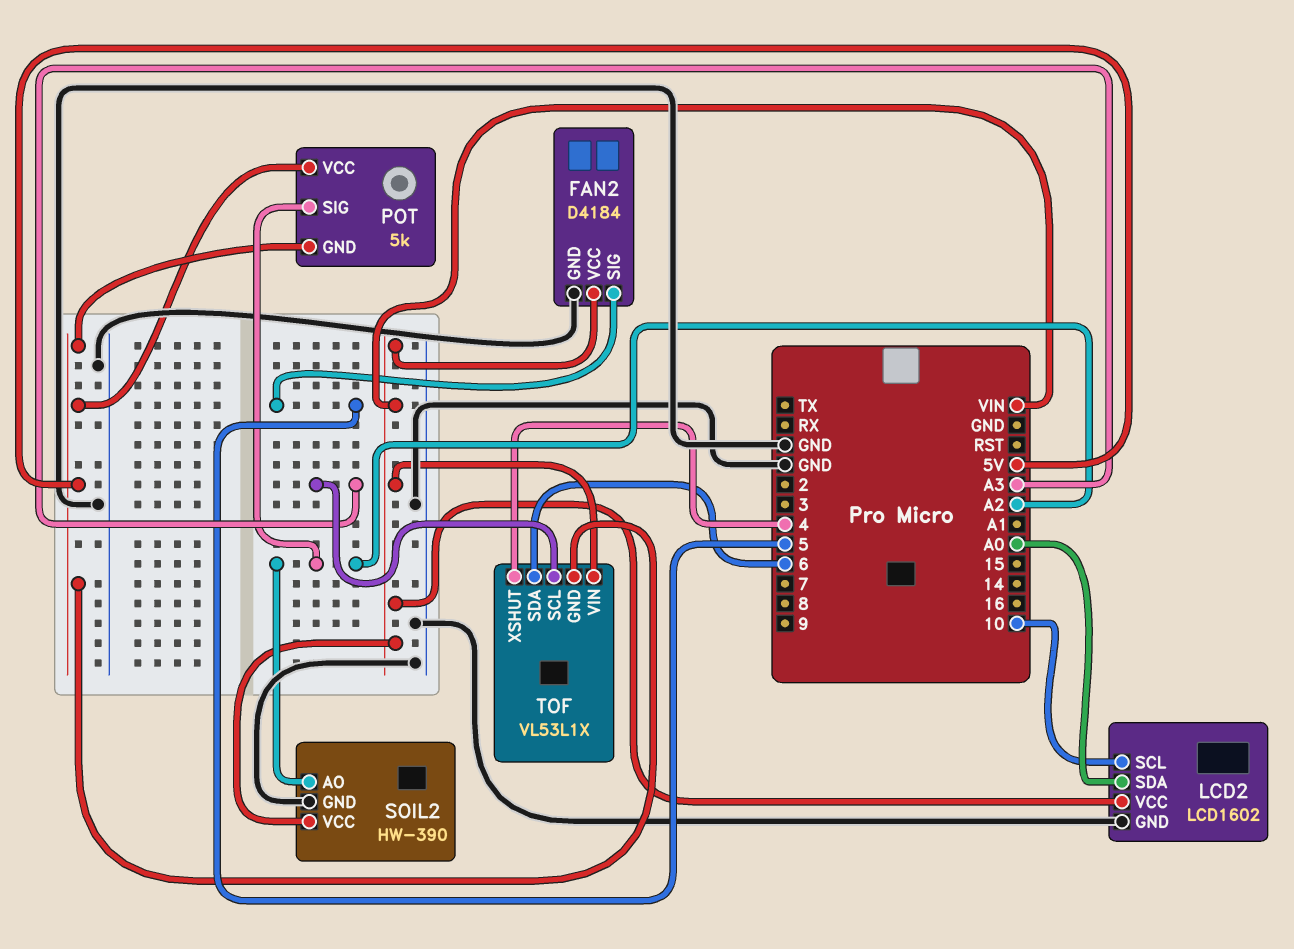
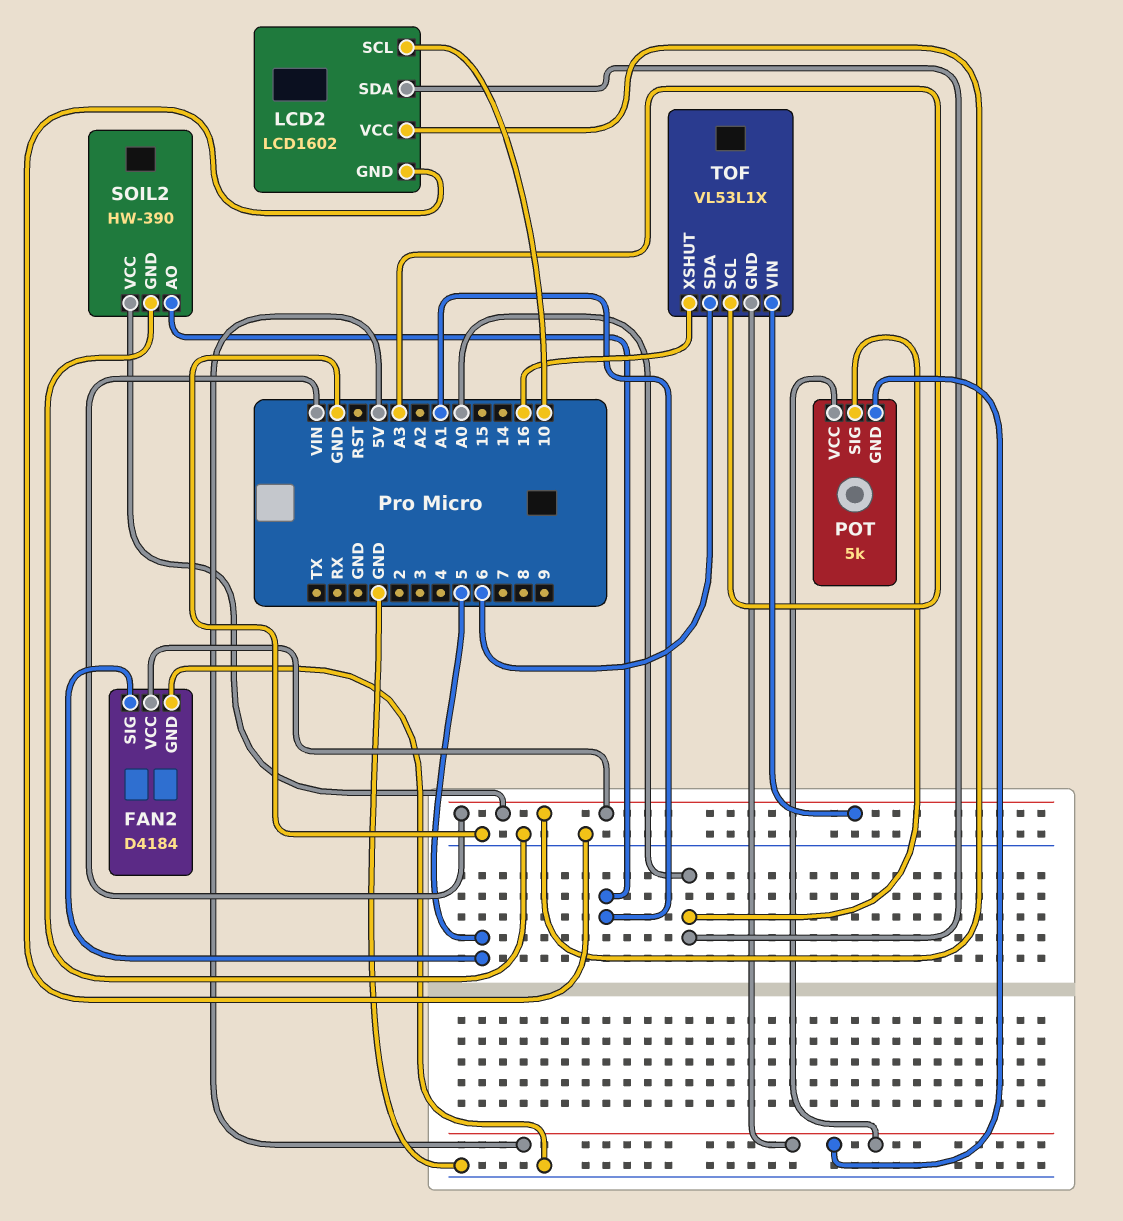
POT pin SIG: A2 -> A0
SOIL2 pin AO: A2 -> A1
TOF pin XSHUT: 4 -> 16

